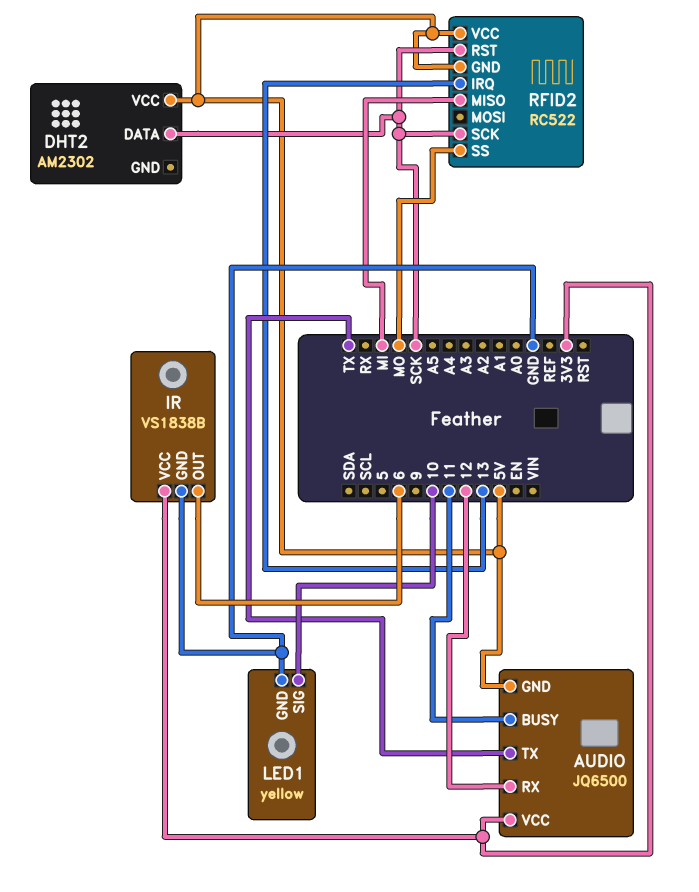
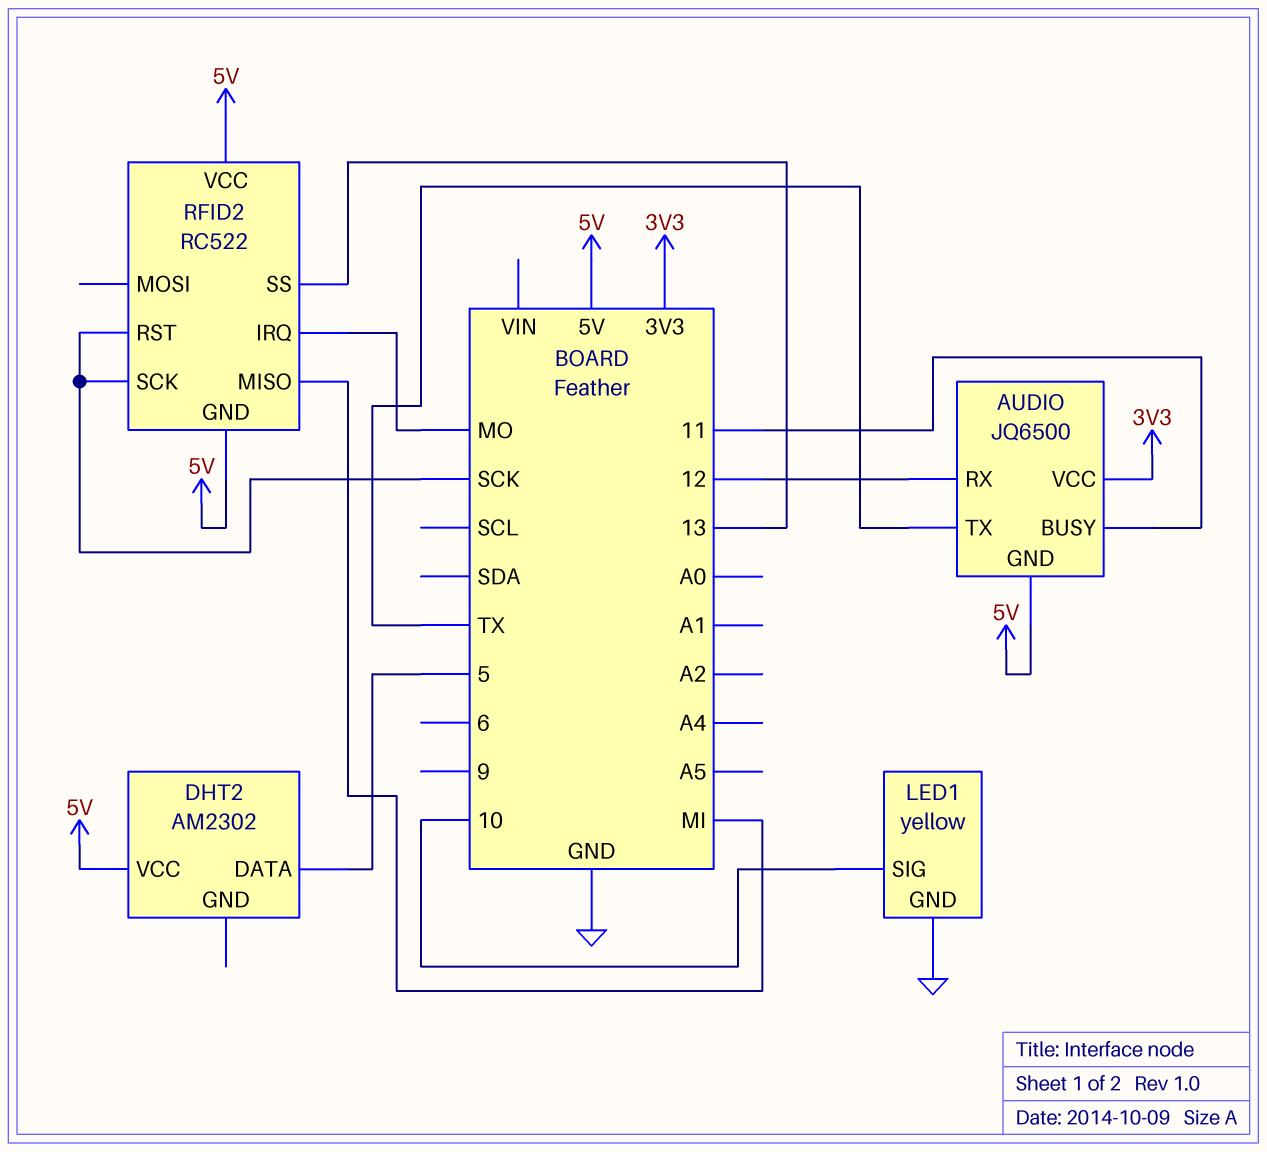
DHT2 pin DATA: SCK -> 5
IR: VS1838B -> none
IR pin GND: GND -> none
IR pin OUT: 6 -> none
IR pin VCC: 3V3 -> none
RFID2 pin IRQ: 13 -> MO
RFID2 pin SS: MO -> 13

